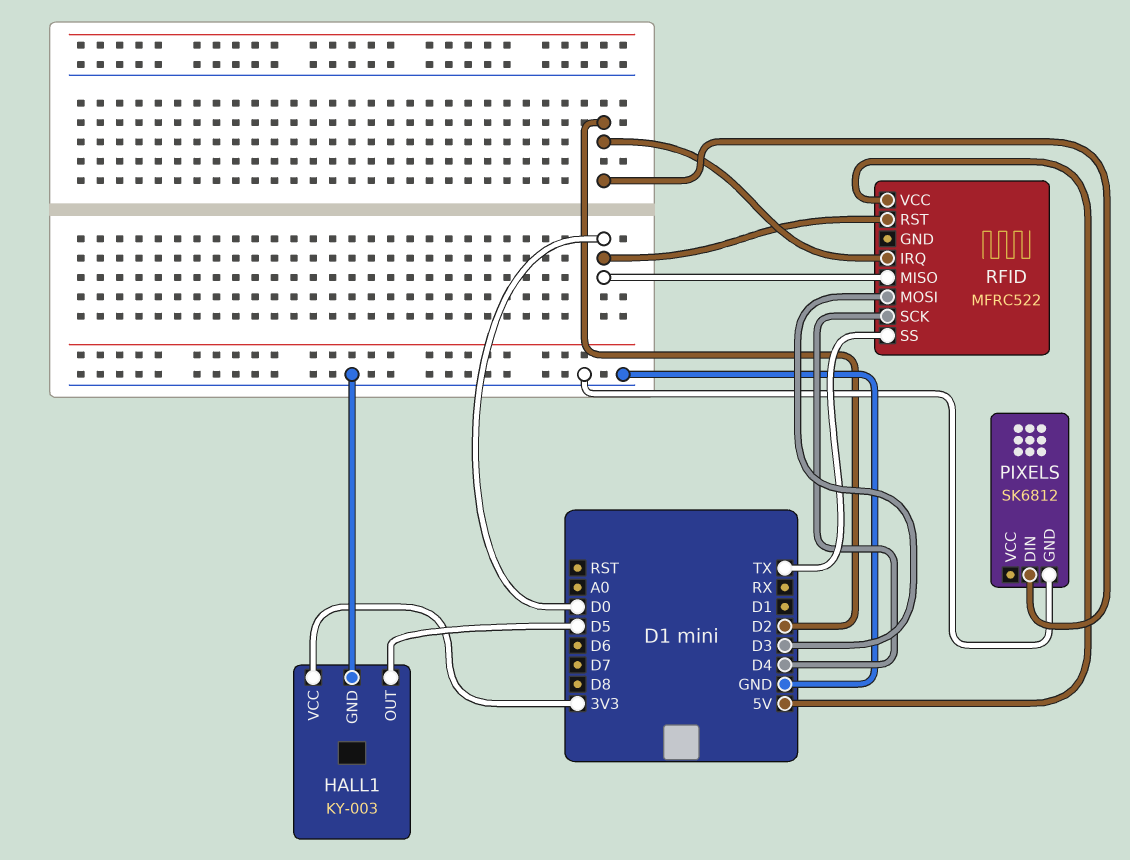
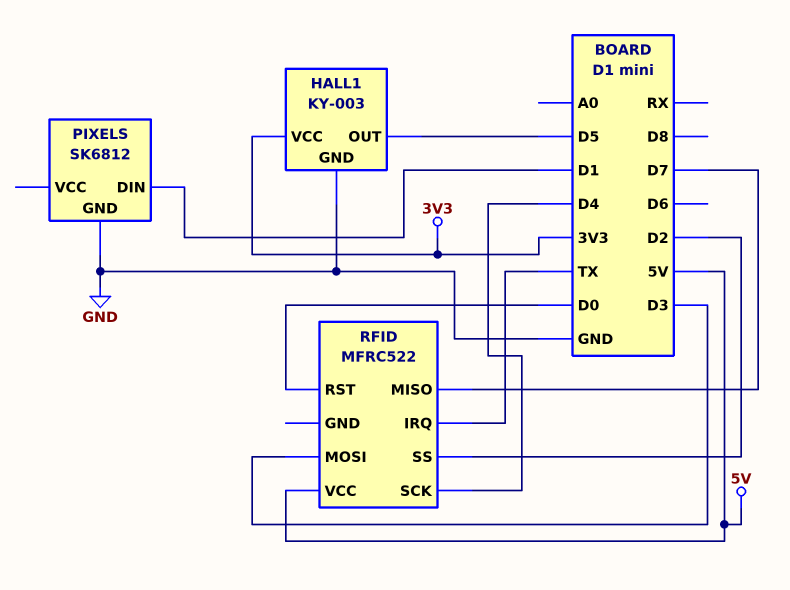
PIXELS pin DIN: D2 -> D1
RFID pin IRQ: D2 -> TX
RFID pin MISO: D0 -> D7
RFID pin SS: TX -> D2

